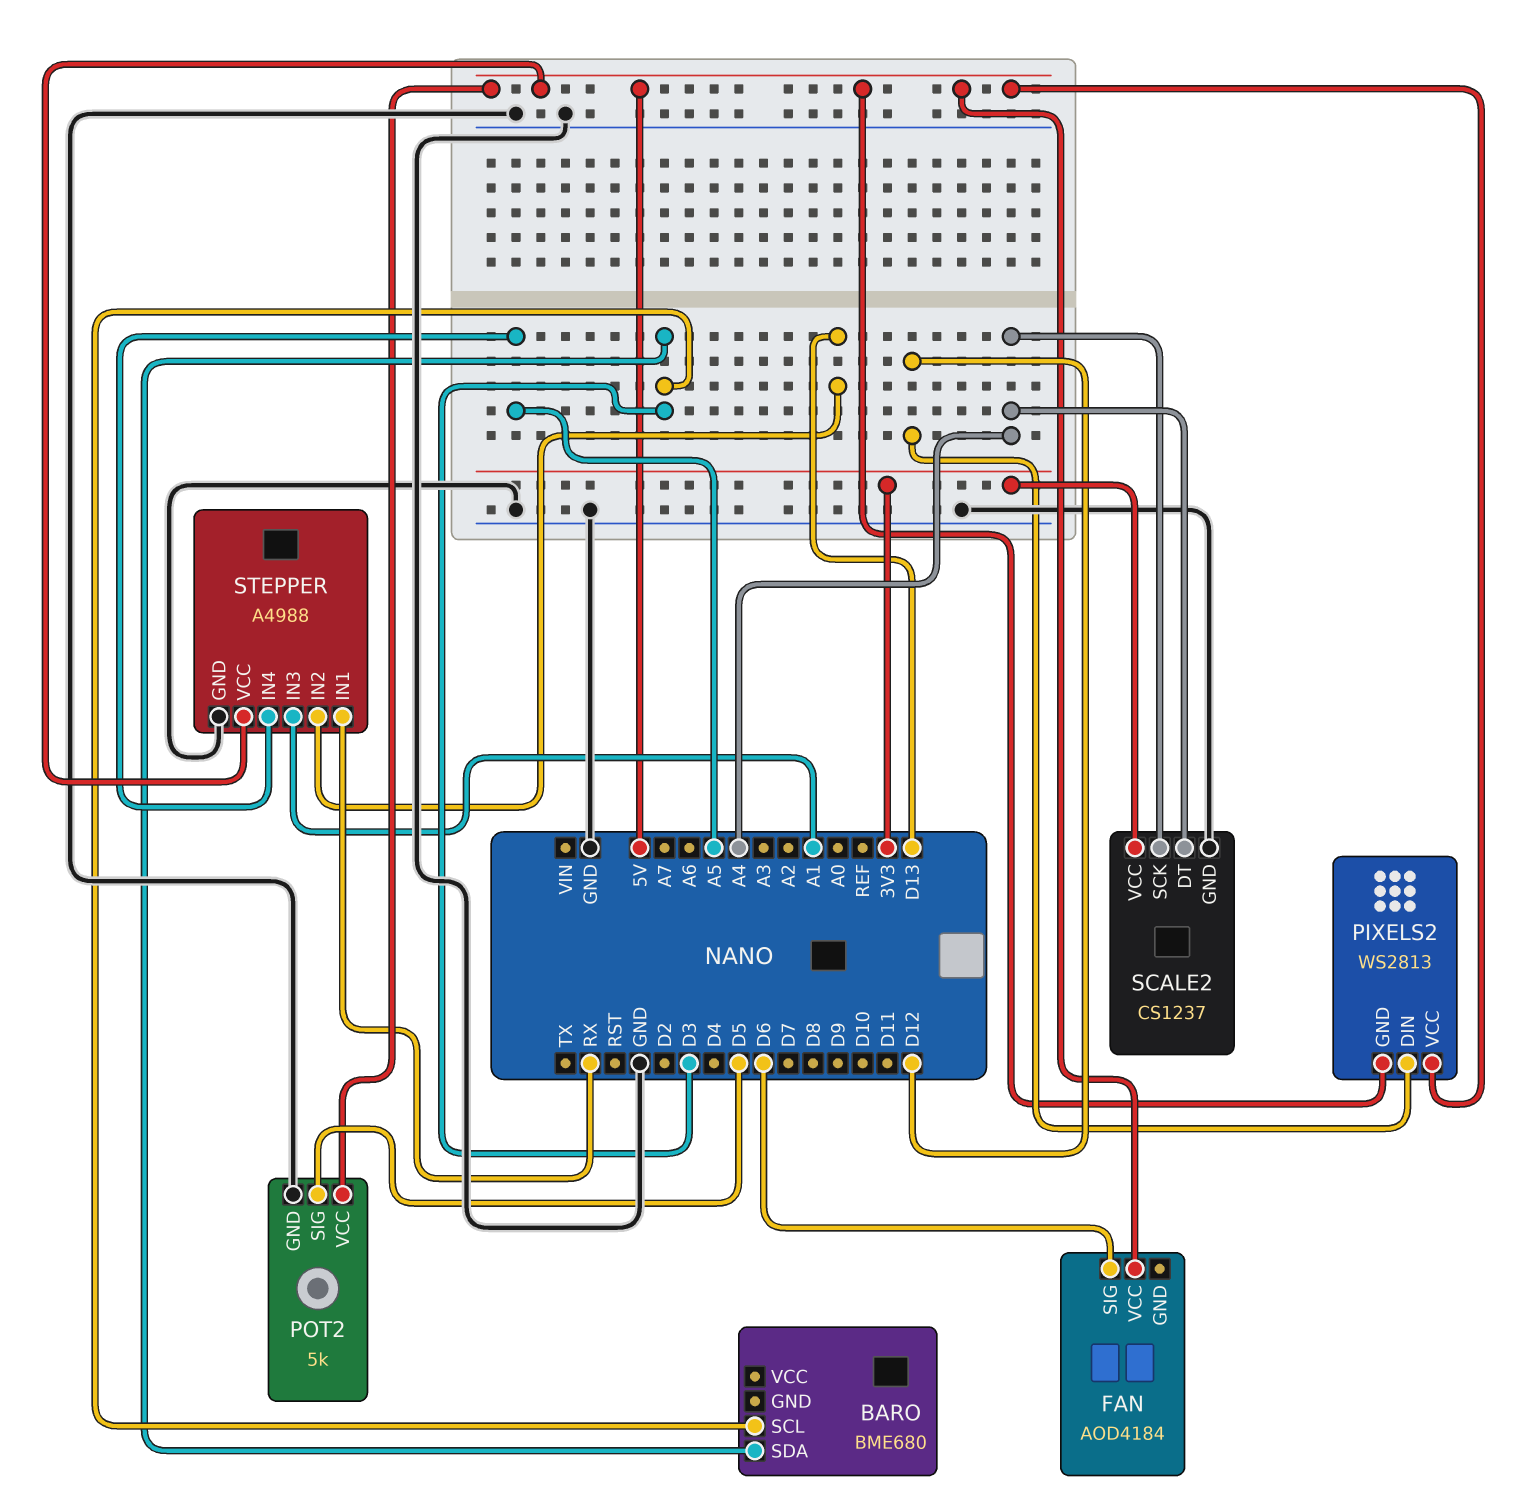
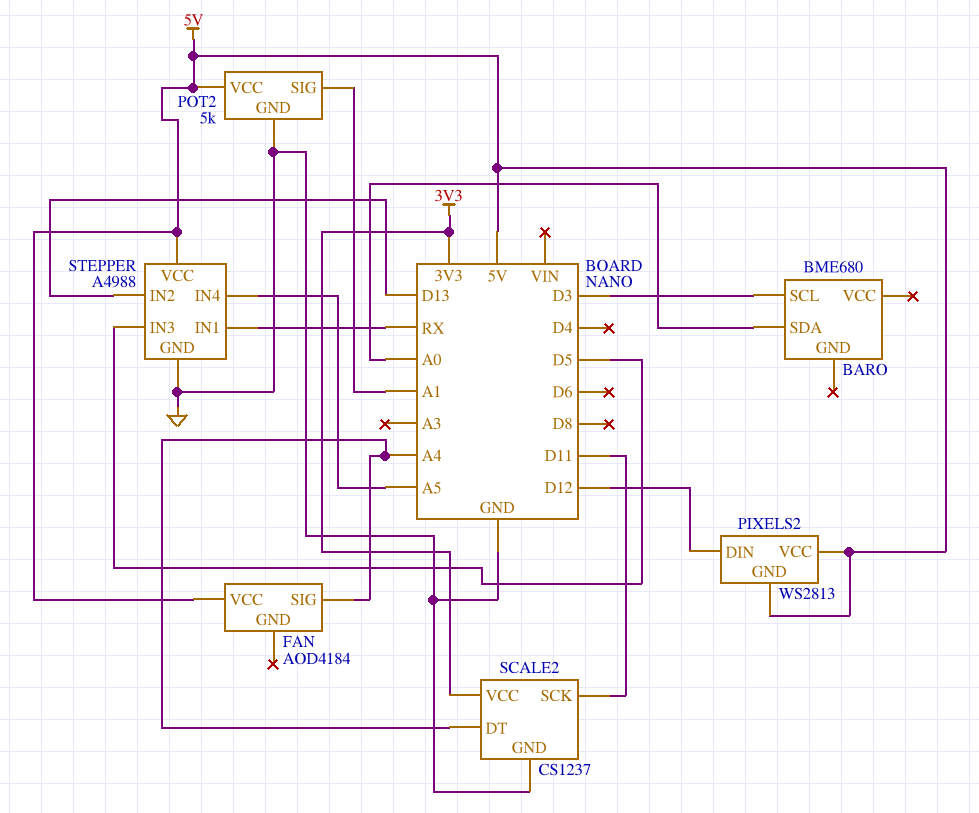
BARO pin SDA: D3 -> A0
FAN pin SIG: D6 -> A4
POT2 pin SIG: D5 -> A1
SCALE2 pin SCK: A4 -> D11
STEPPER pin IN3: A1 -> D5

